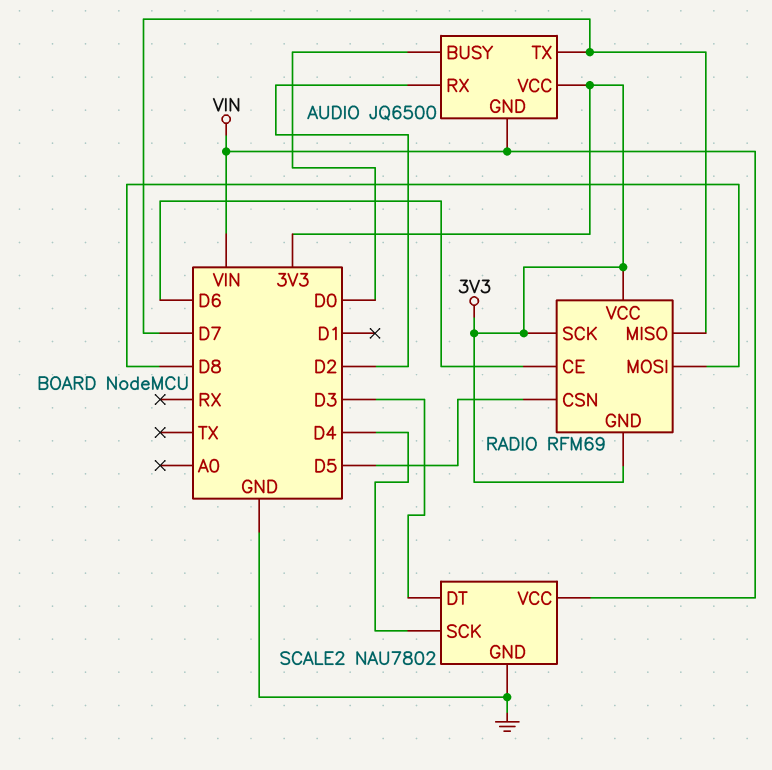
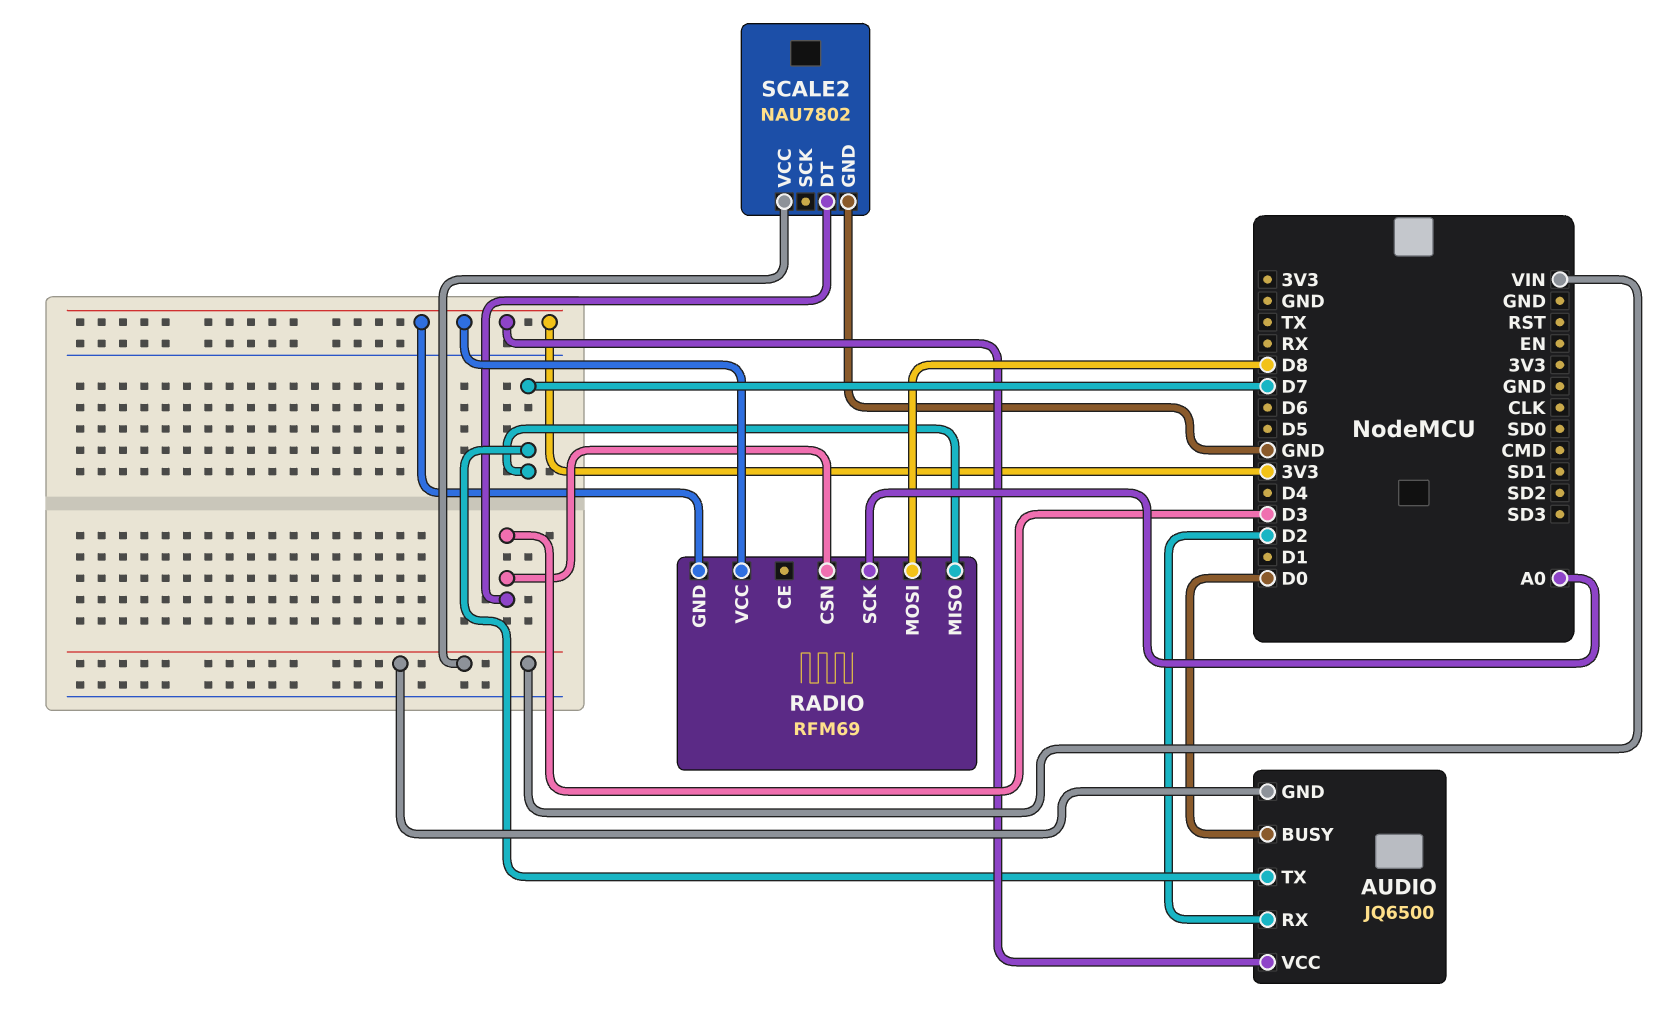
RADIO pin CE: D6 -> none
RADIO pin CSN: D5 -> D3
RADIO pin SCK: 3V3 -> A0
SCALE2 pin SCK: D4 -> none

